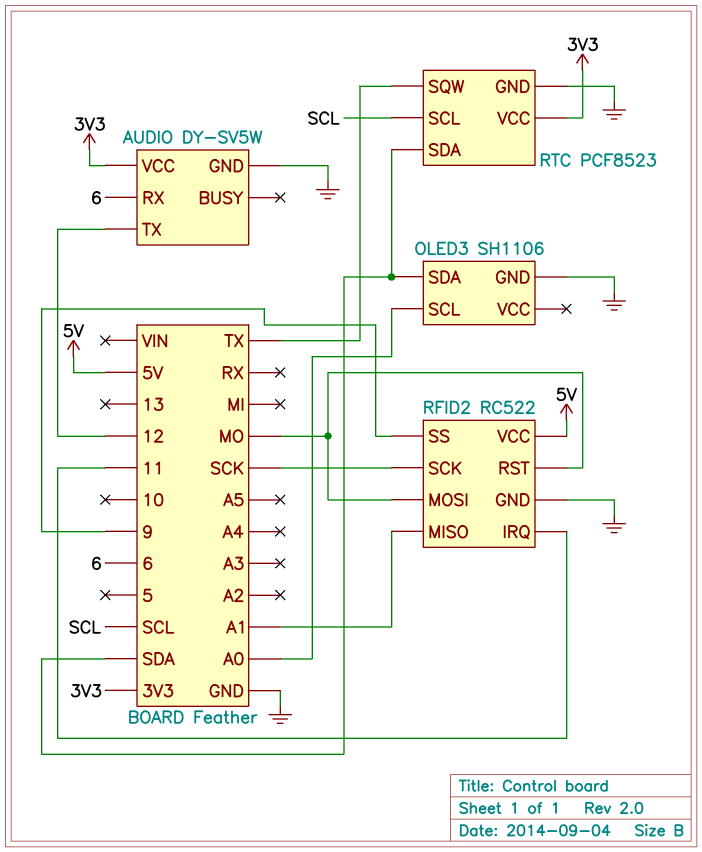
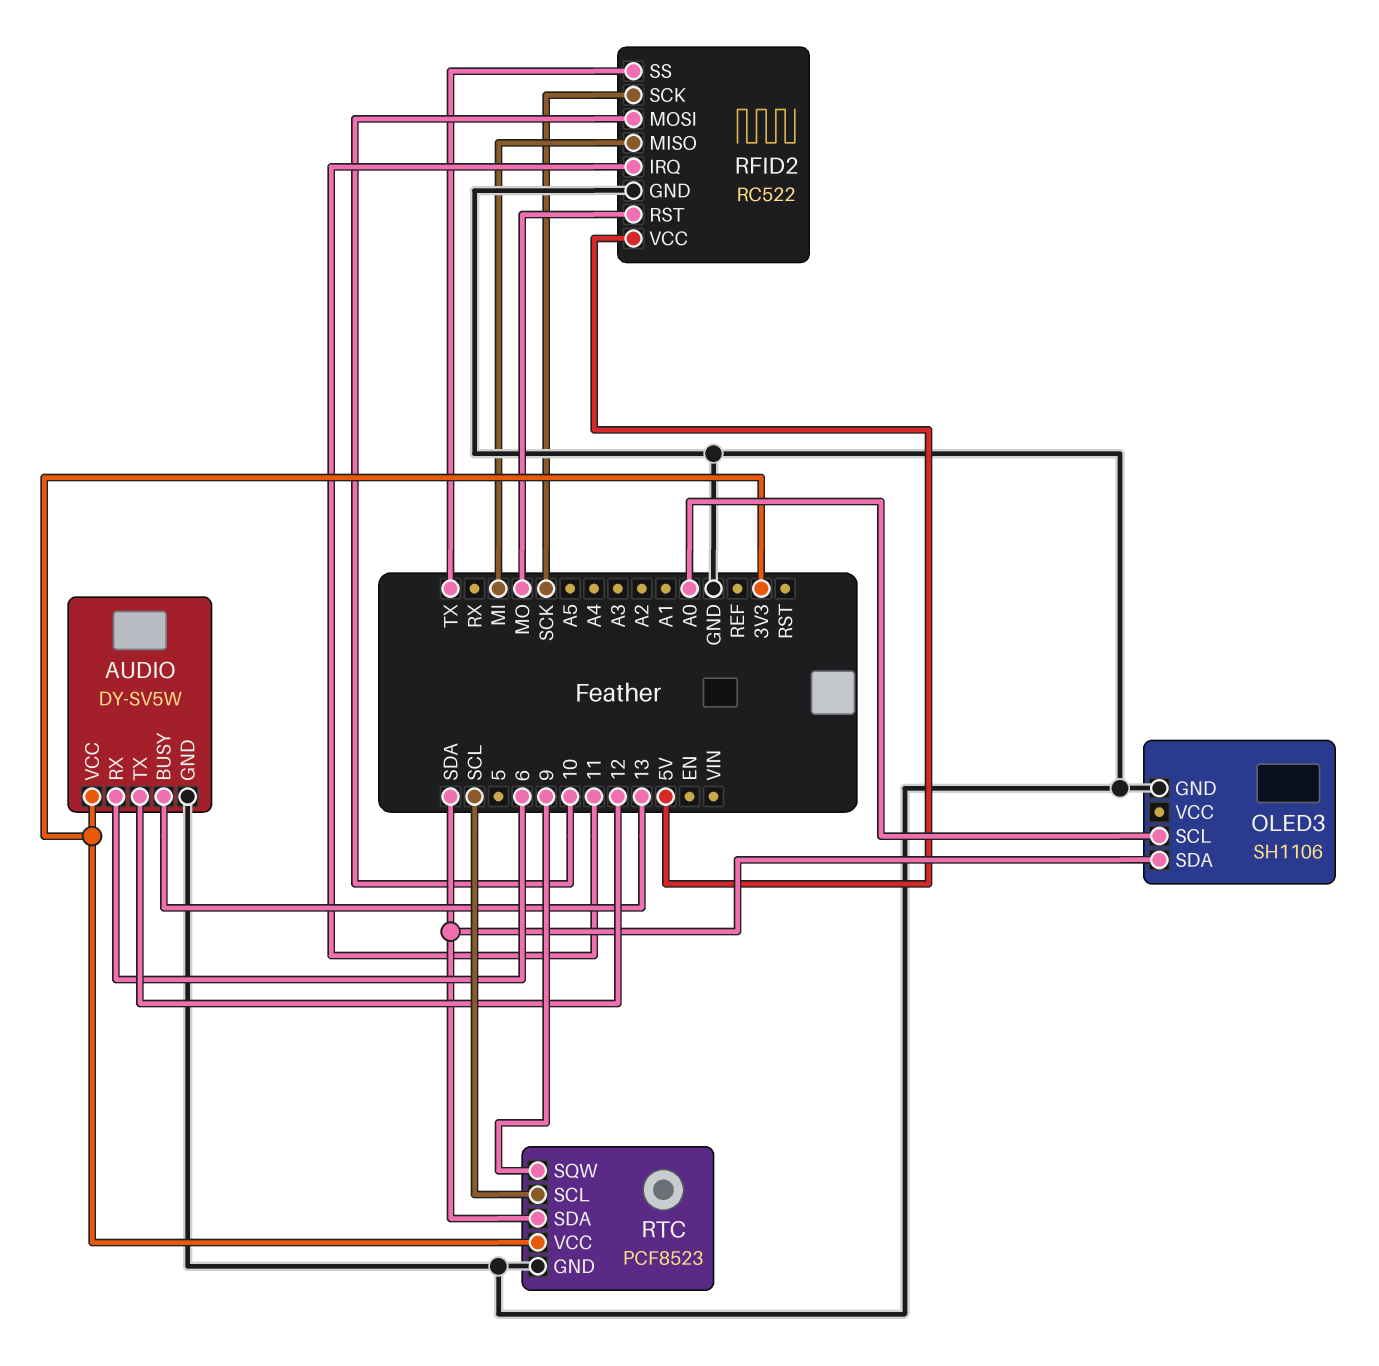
AUDIO pin BUSY: none -> 13
RFID2 pin MISO: A1 -> MI
RFID2 pin MOSI: MO -> 10
RFID2 pin SS: 9 -> TX
RTC pin SQW: TX -> 9

